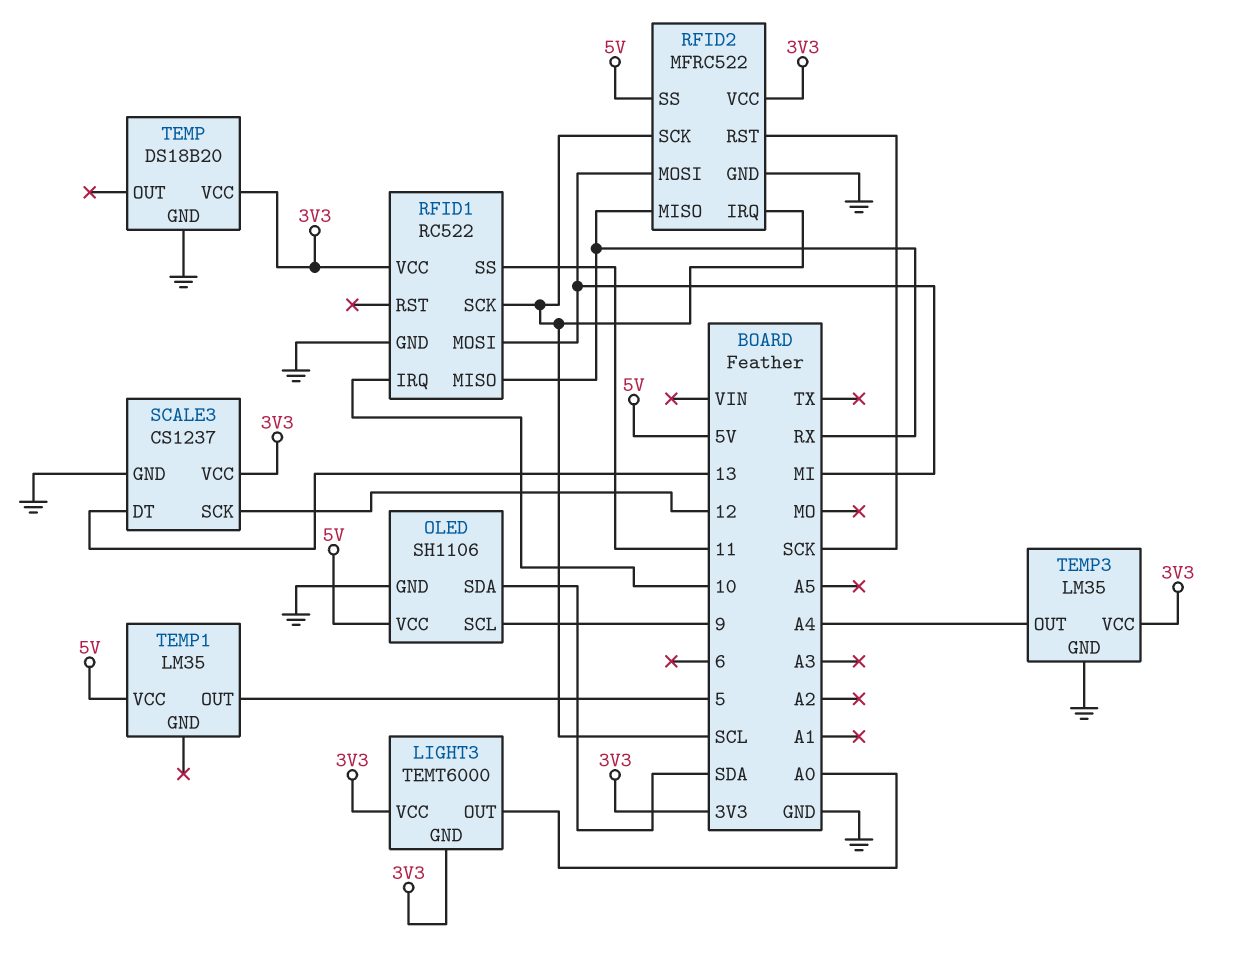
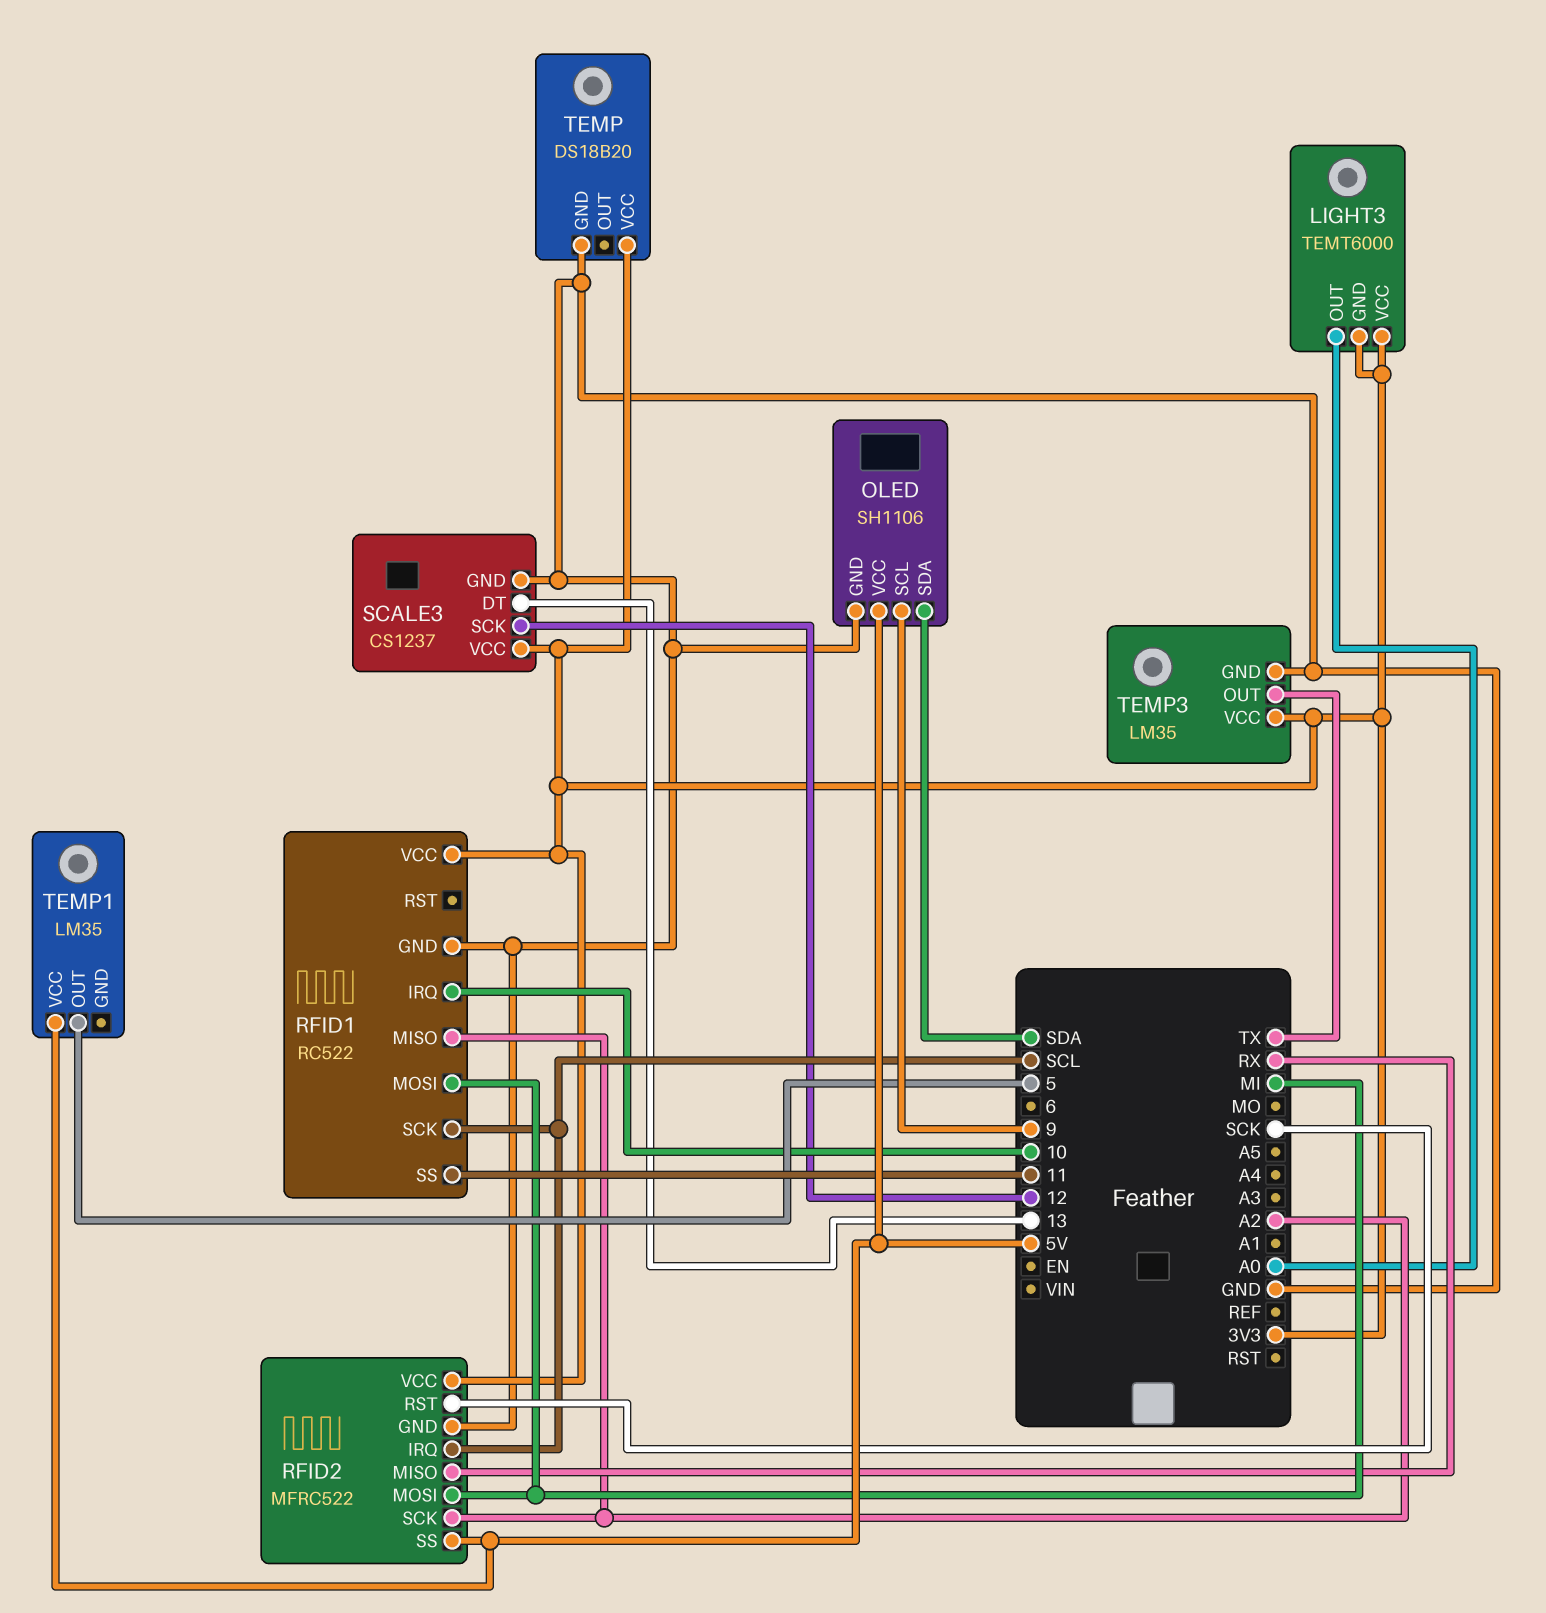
RFID1 pin MISO: RX -> A2
RFID2 pin SCK: SCL -> A2
TEMP3 pin OUT: A4 -> TX

